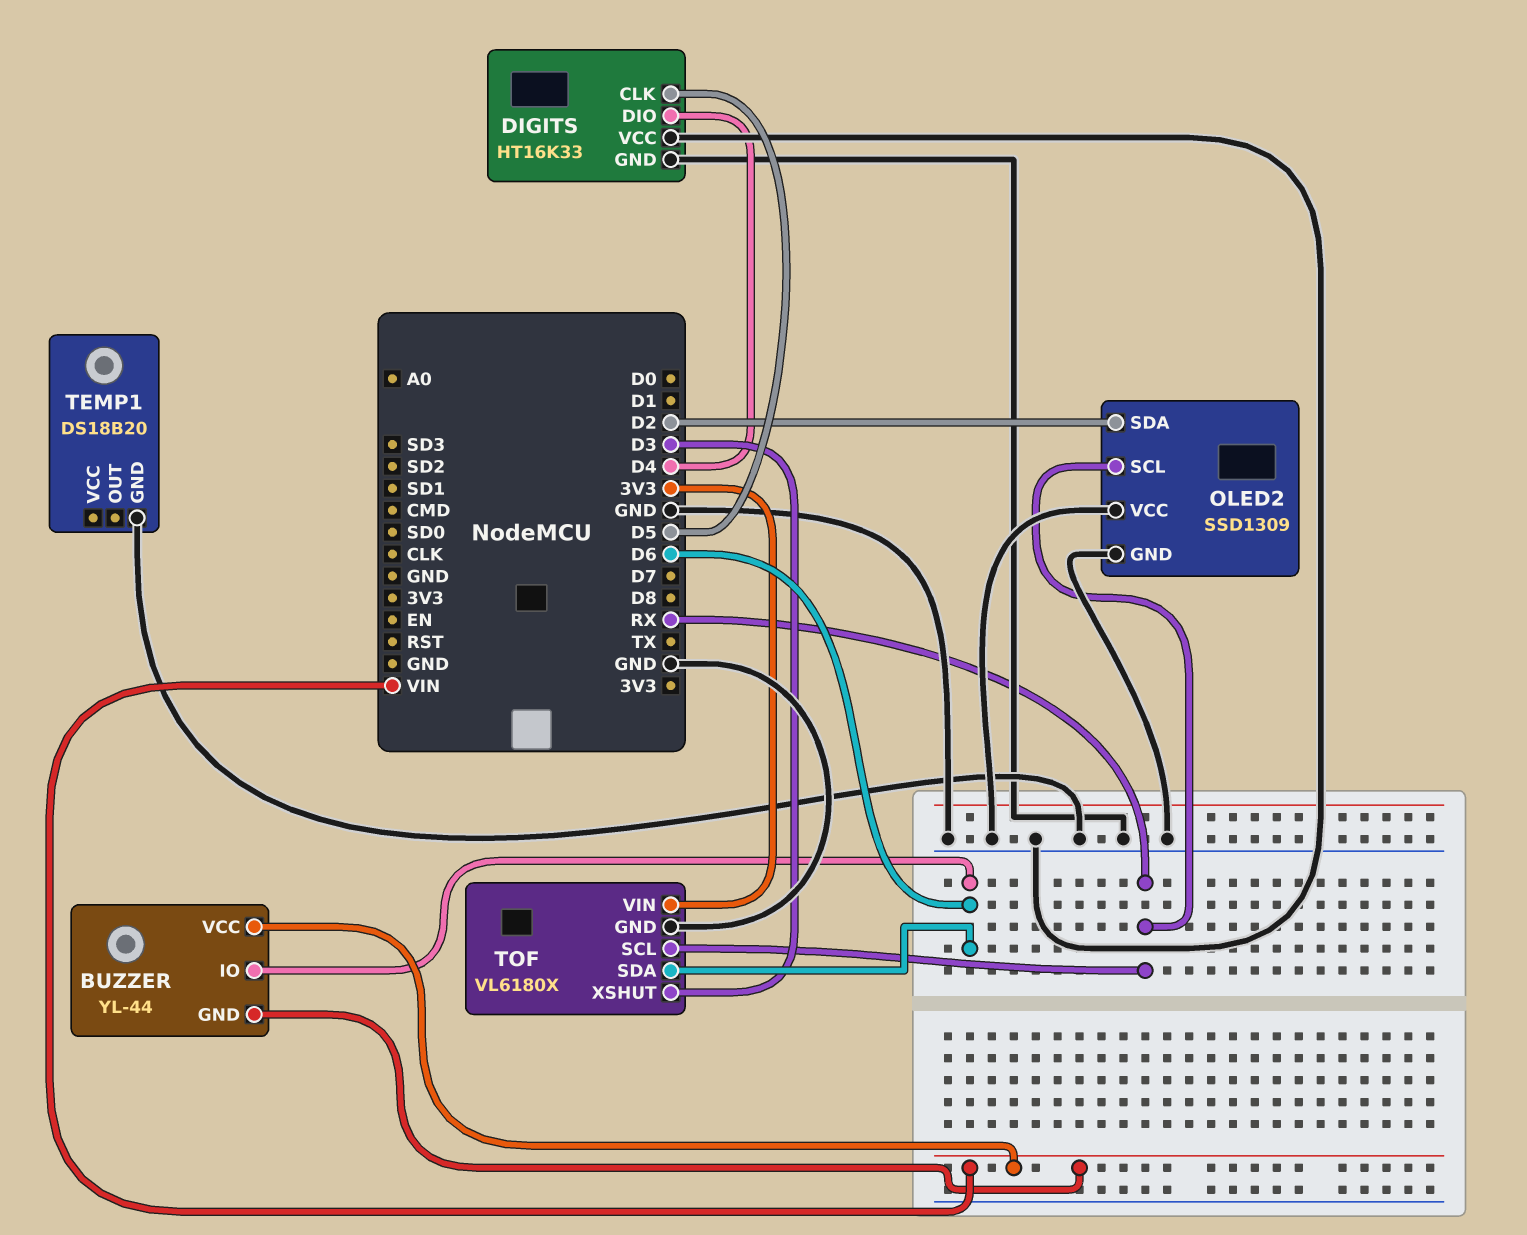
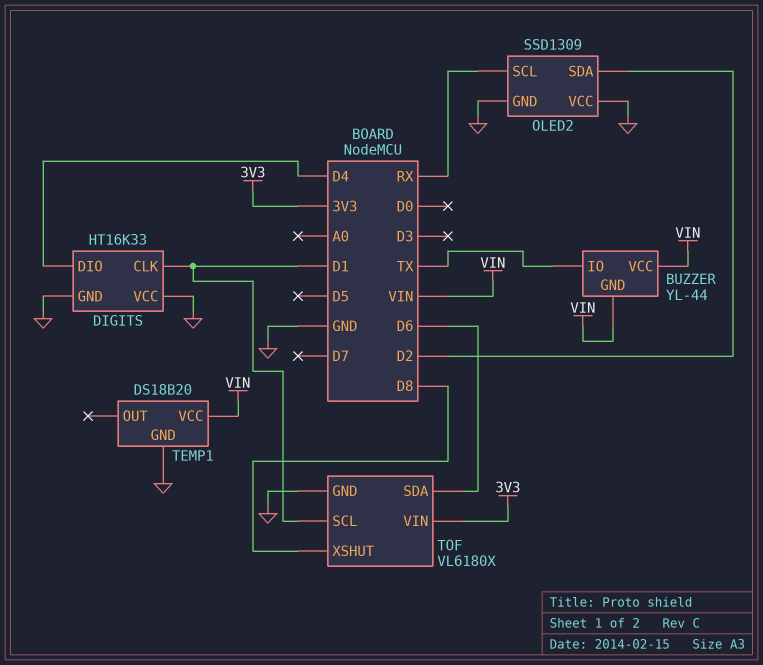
BUZZER pin IO: D6 -> TX
DIGITS pin CLK: D5 -> D1
TEMP1 pin VCC: none -> VIN
TOF pin SCL: RX -> D1
TOF pin XSHUT: D3 -> D8

